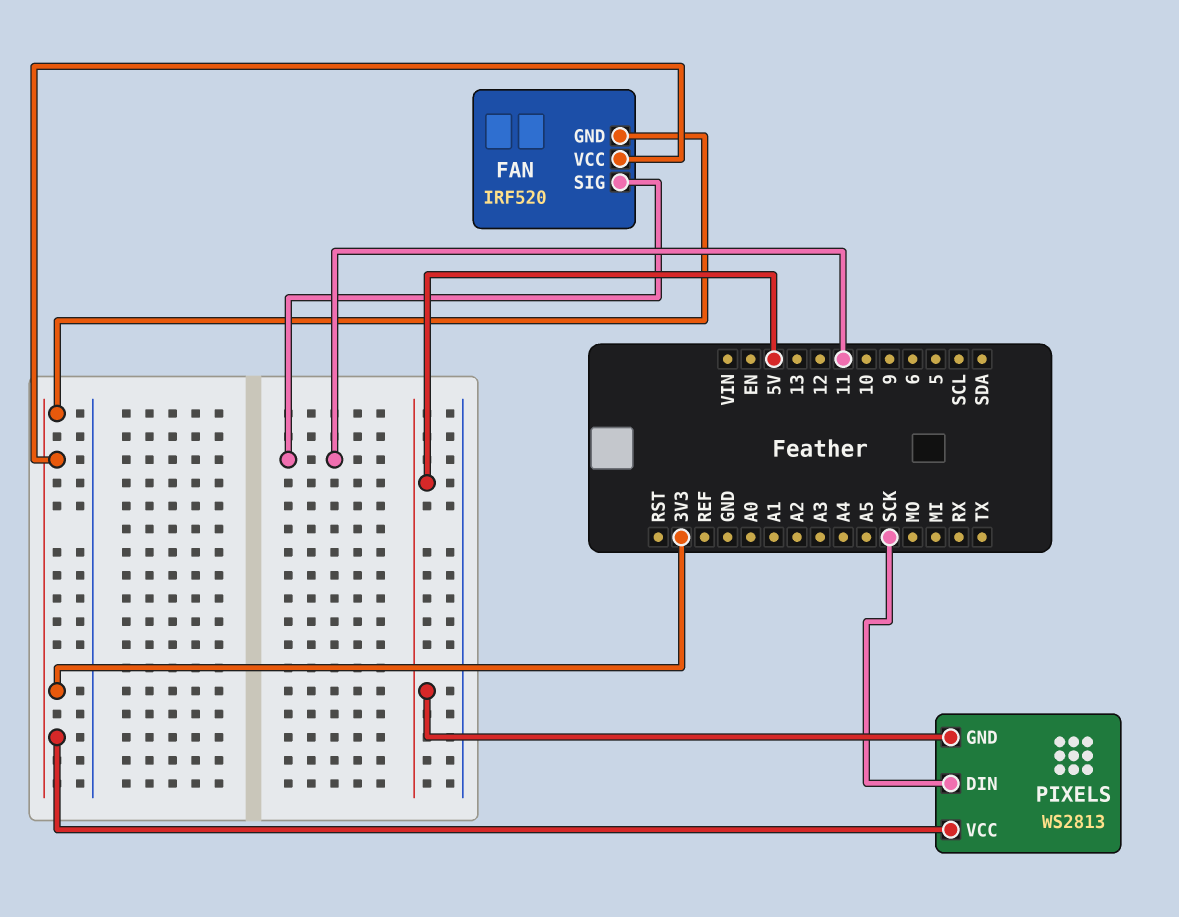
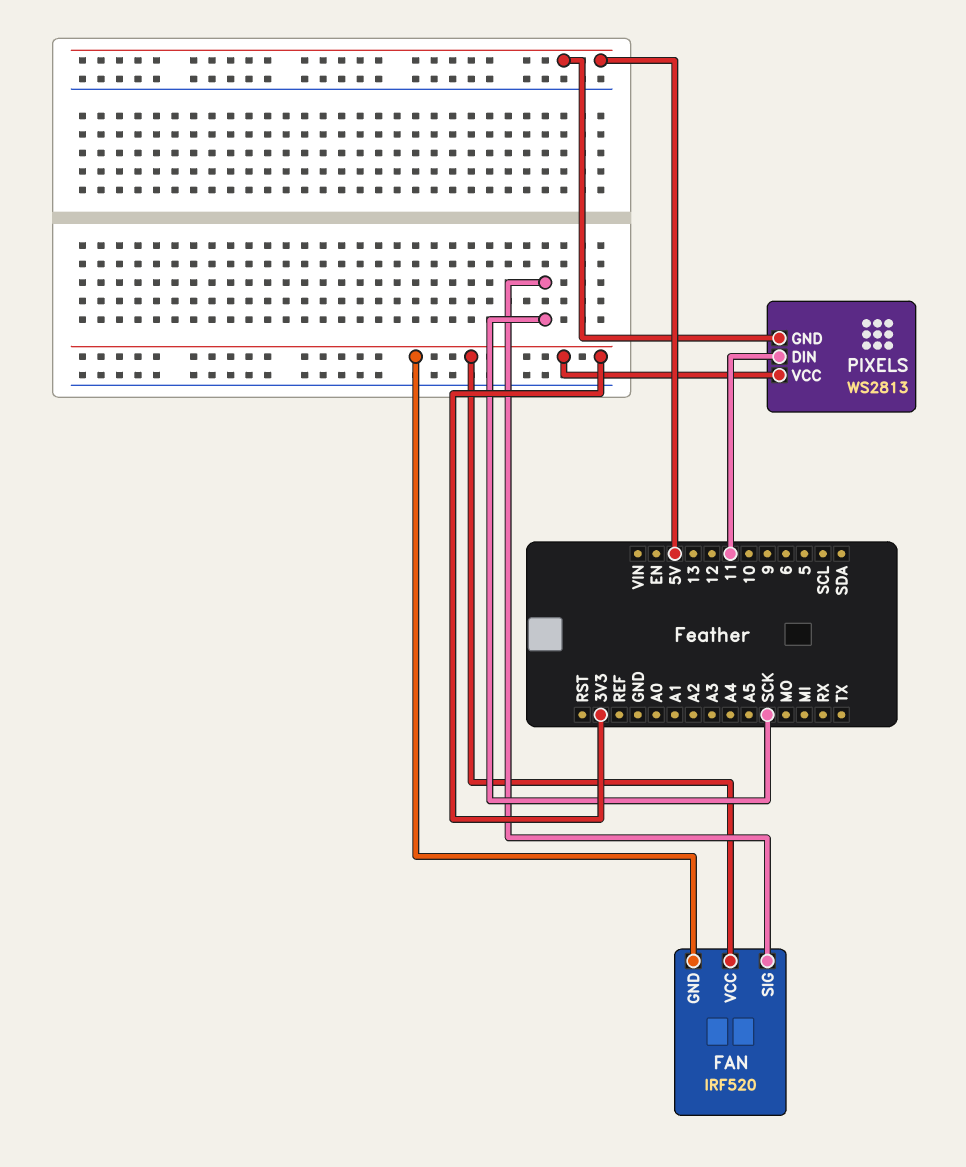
FAN pin SIG: 11 -> SCK
PIXELS pin DIN: SCK -> 11

